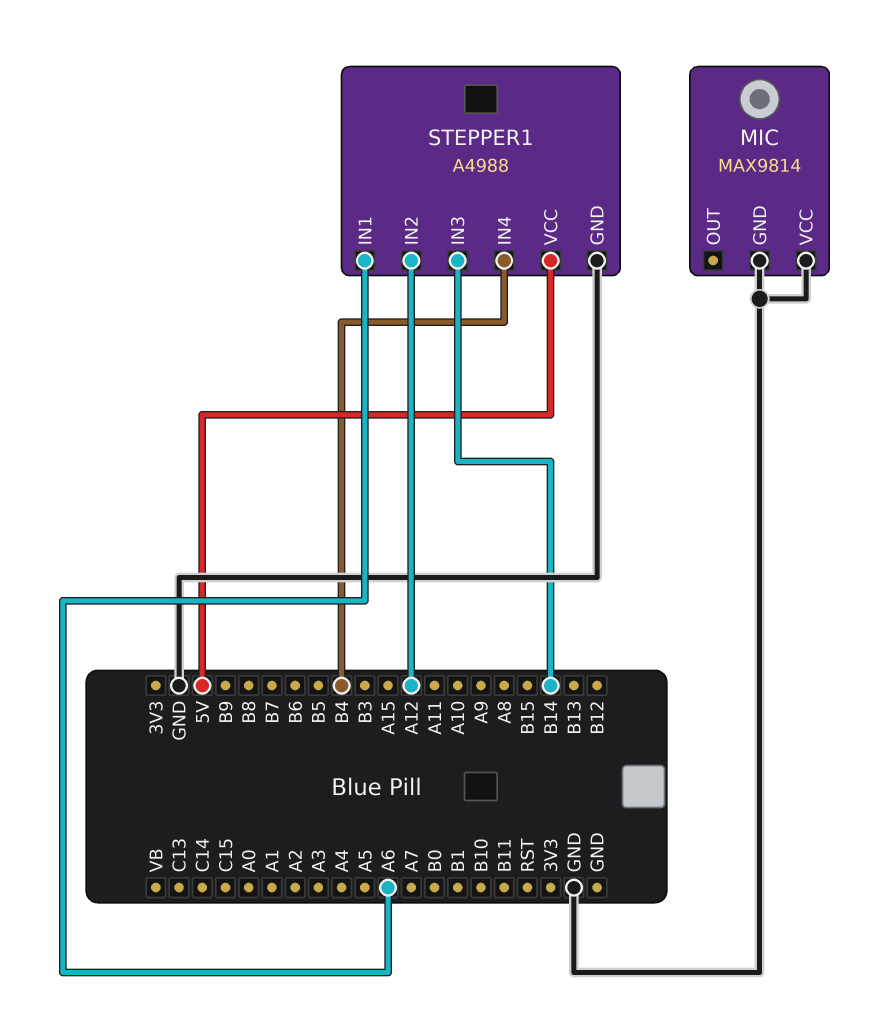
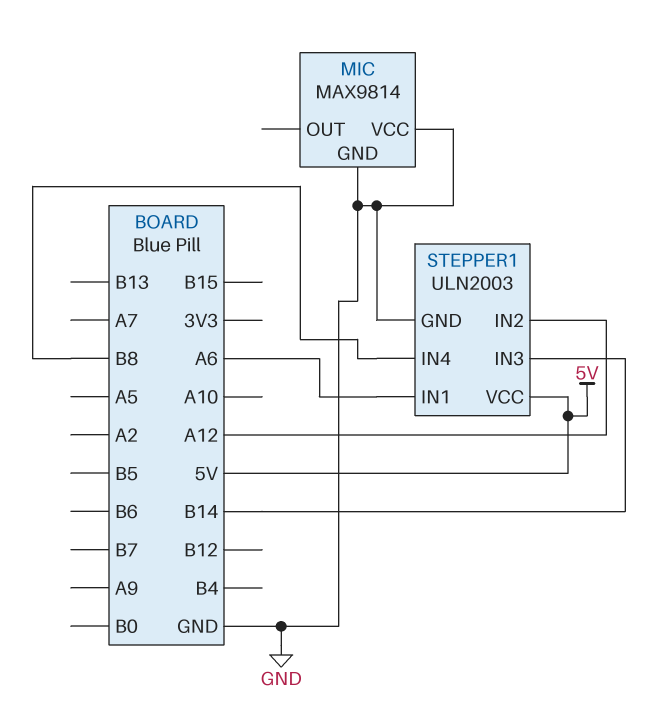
STEPPER1: A4988 -> ULN2003
STEPPER1 pin IN4: B4 -> B8

